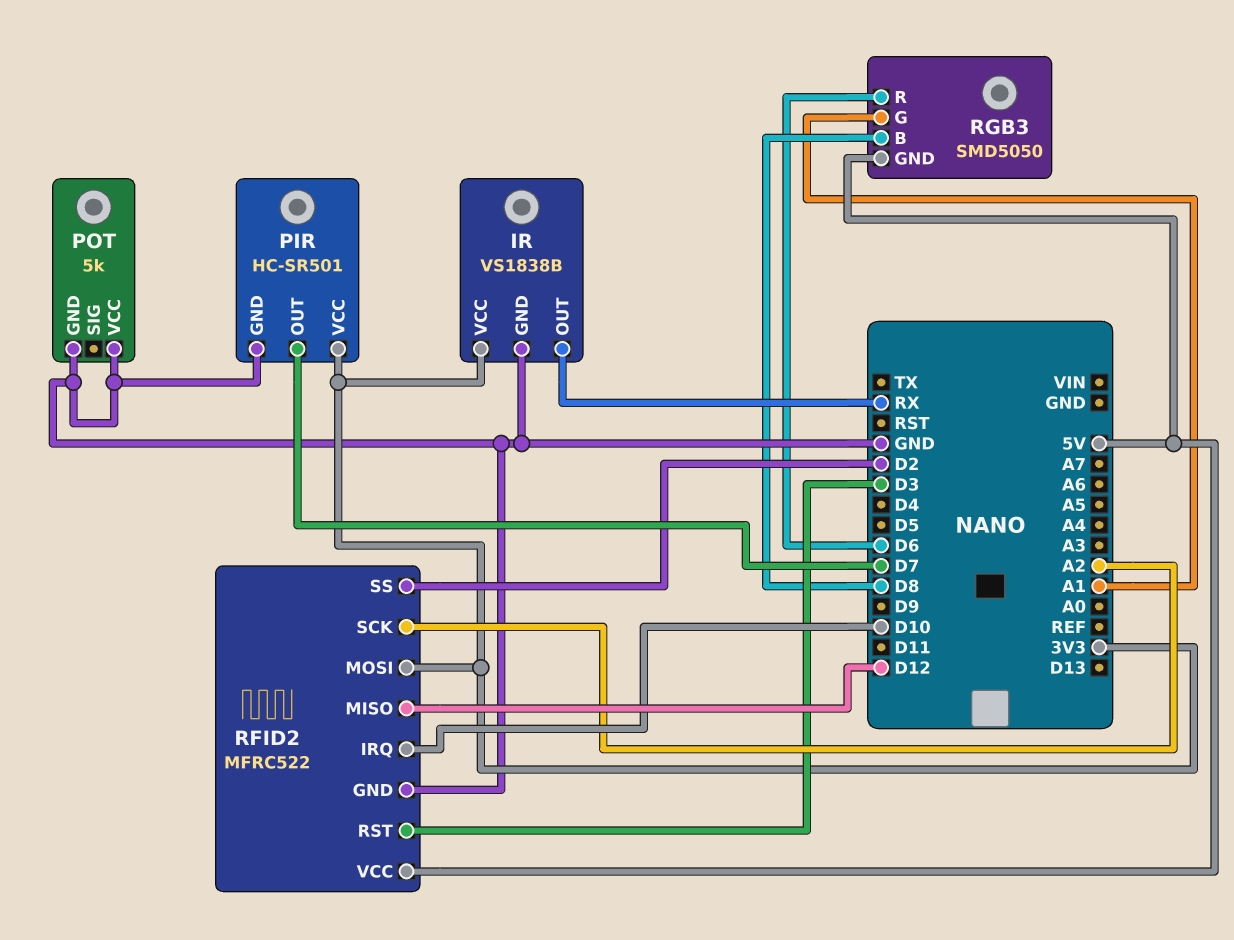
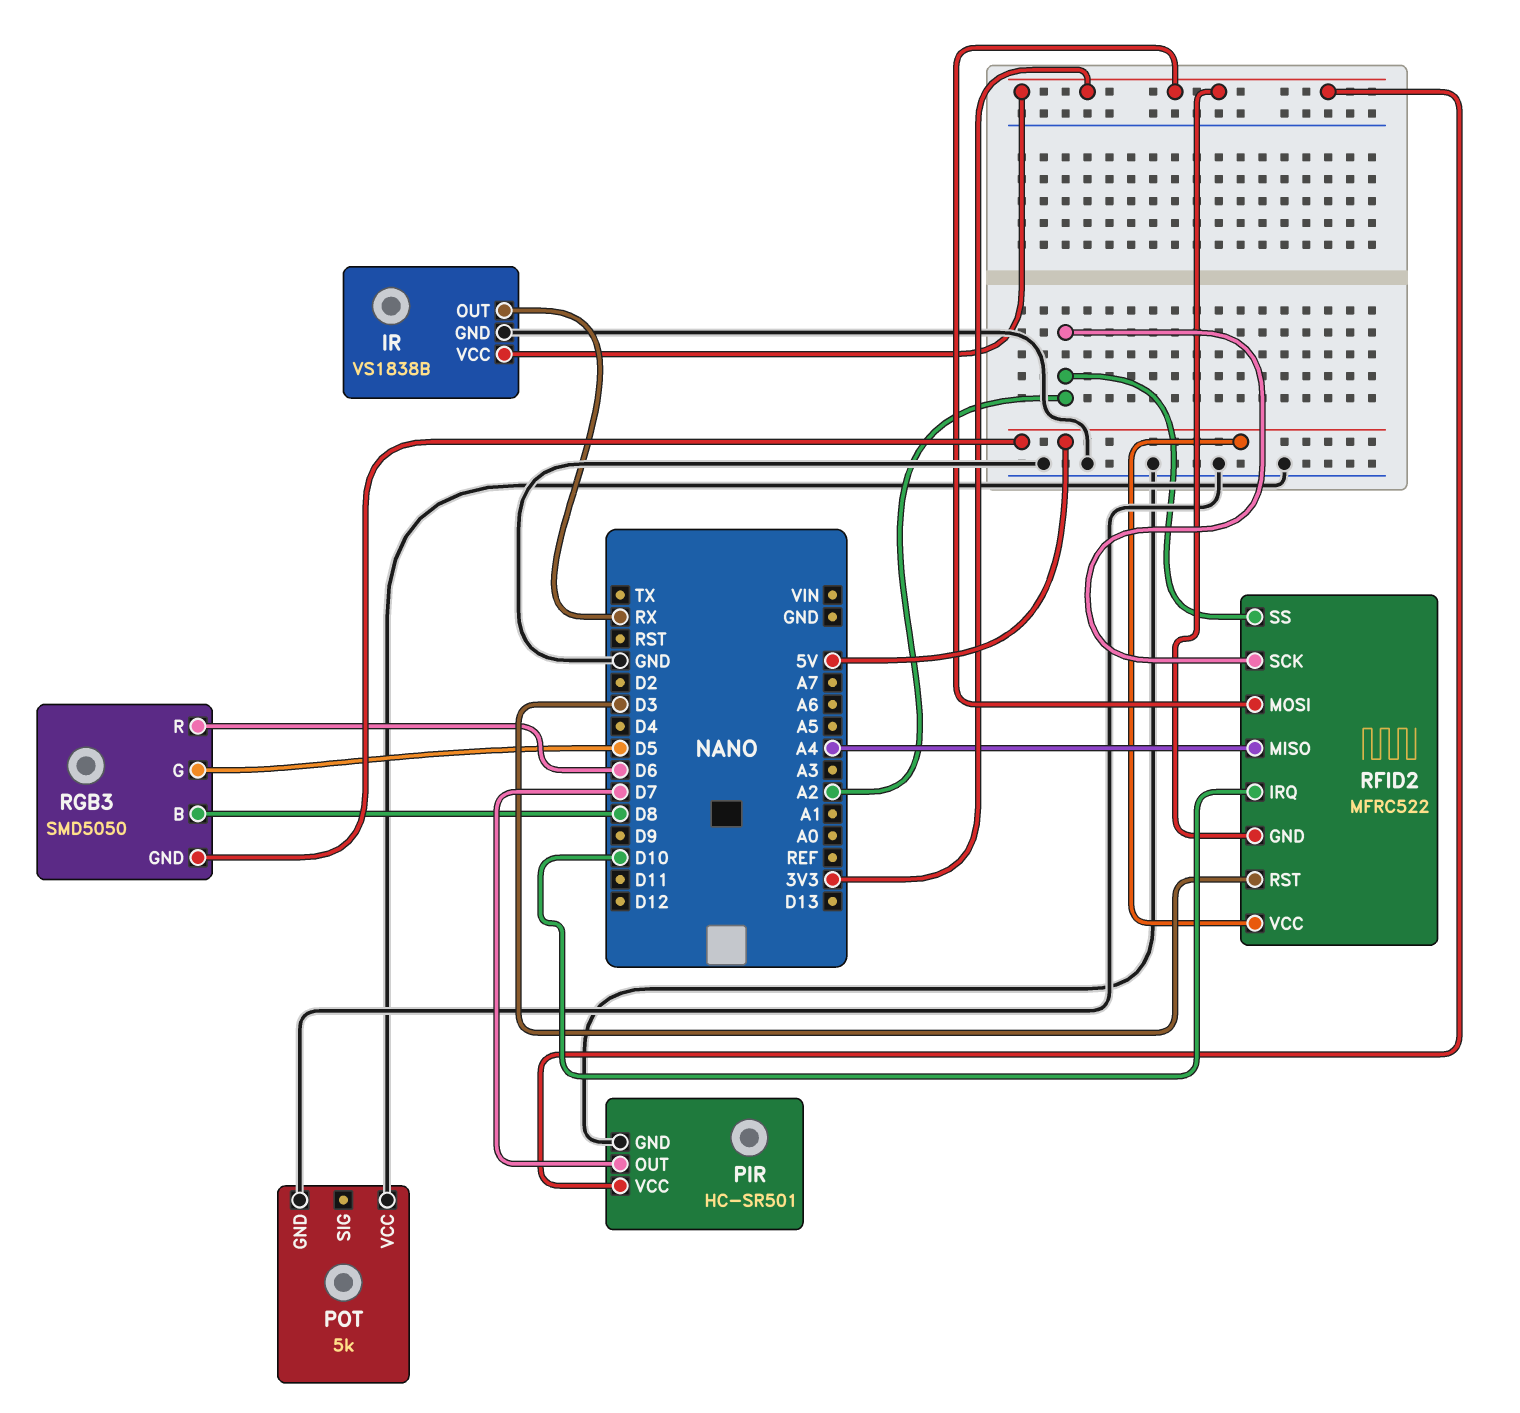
RFID2 pin GND: GND -> 3V3
RFID2 pin MISO: D12 -> A4
RFID2 pin SS: D2 -> A2
RGB3 pin G: A1 -> D5

